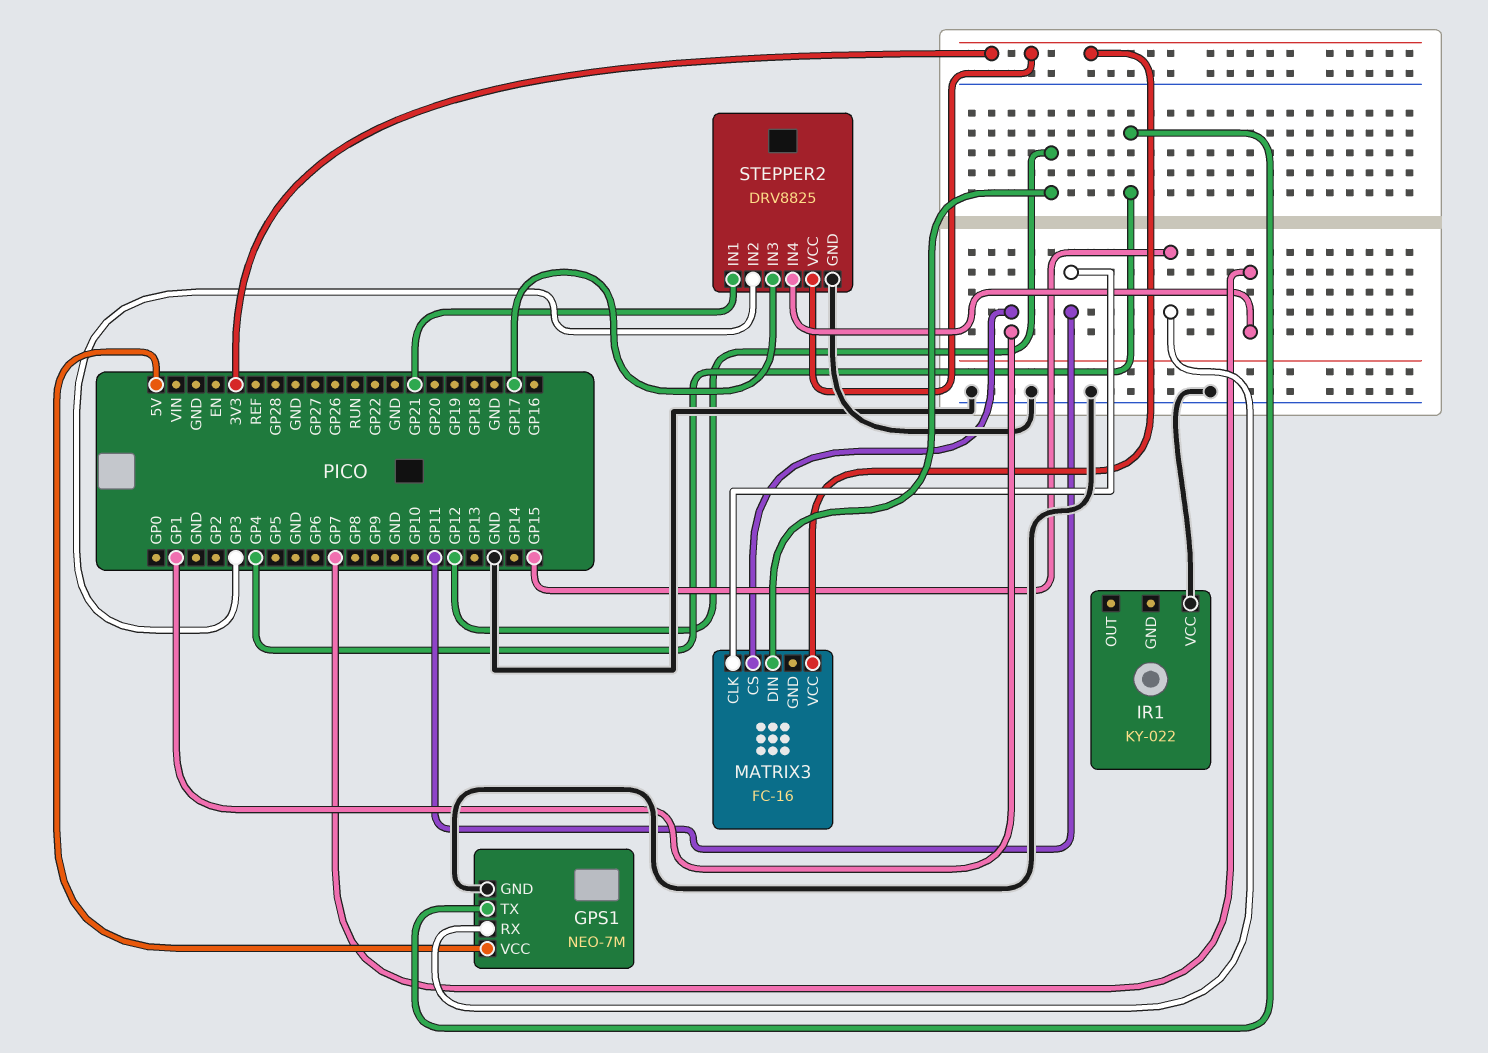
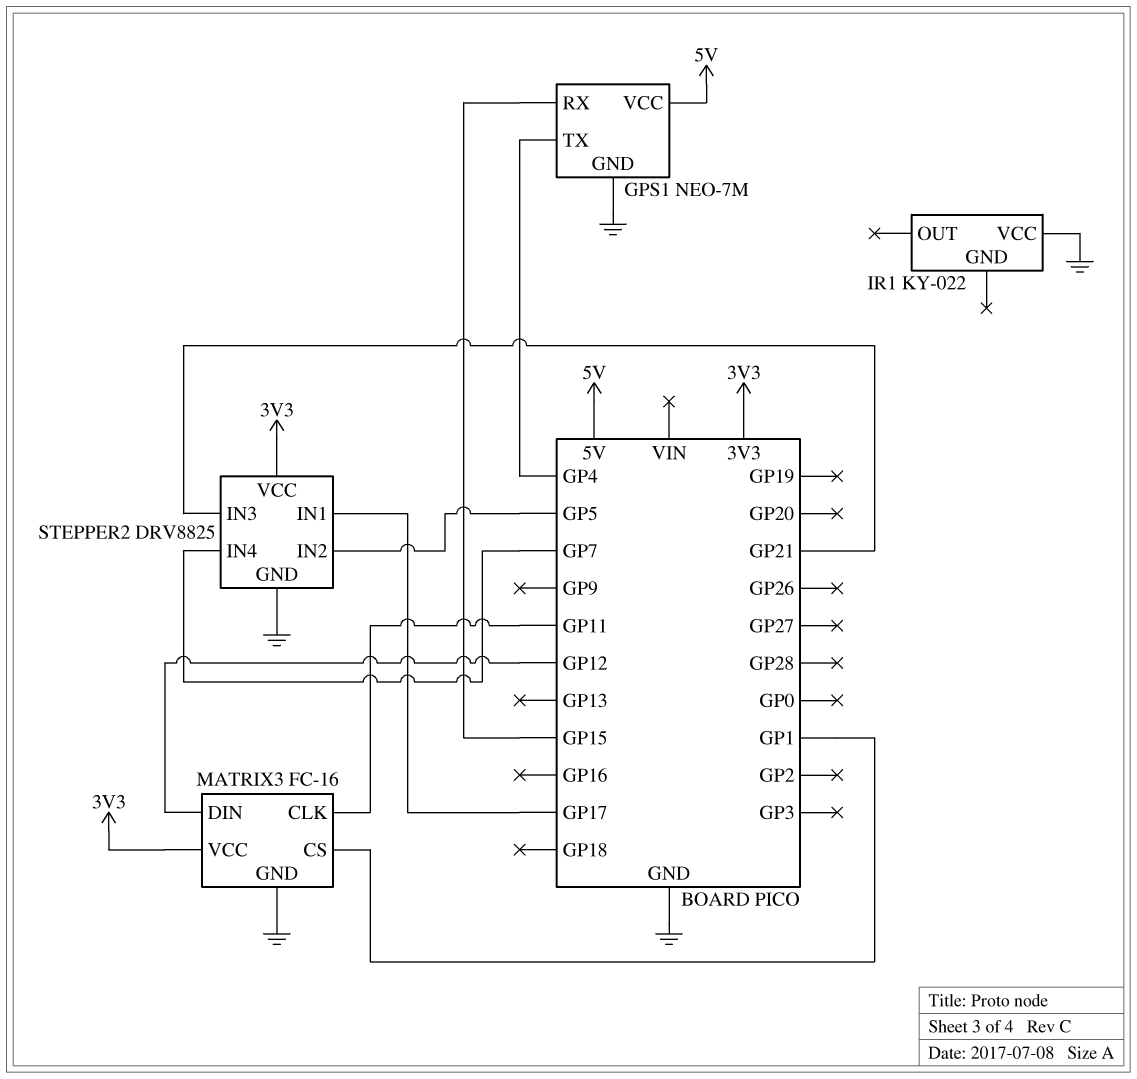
MATRIX3 pin GND: none -> GND
STEPPER2 pin IN1: GP21 -> GP17
STEPPER2 pin IN2: GP3 -> GP5
STEPPER2 pin IN3: GP17 -> GP21

